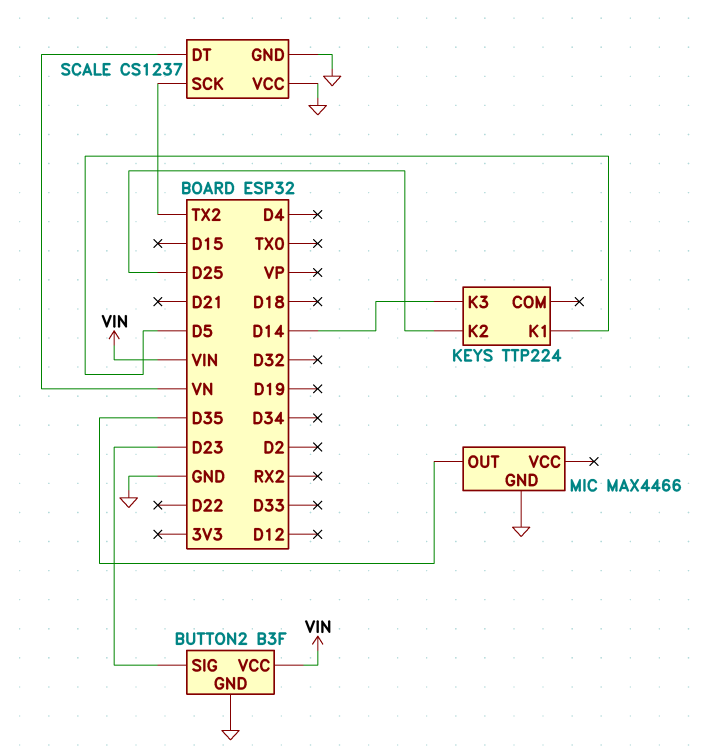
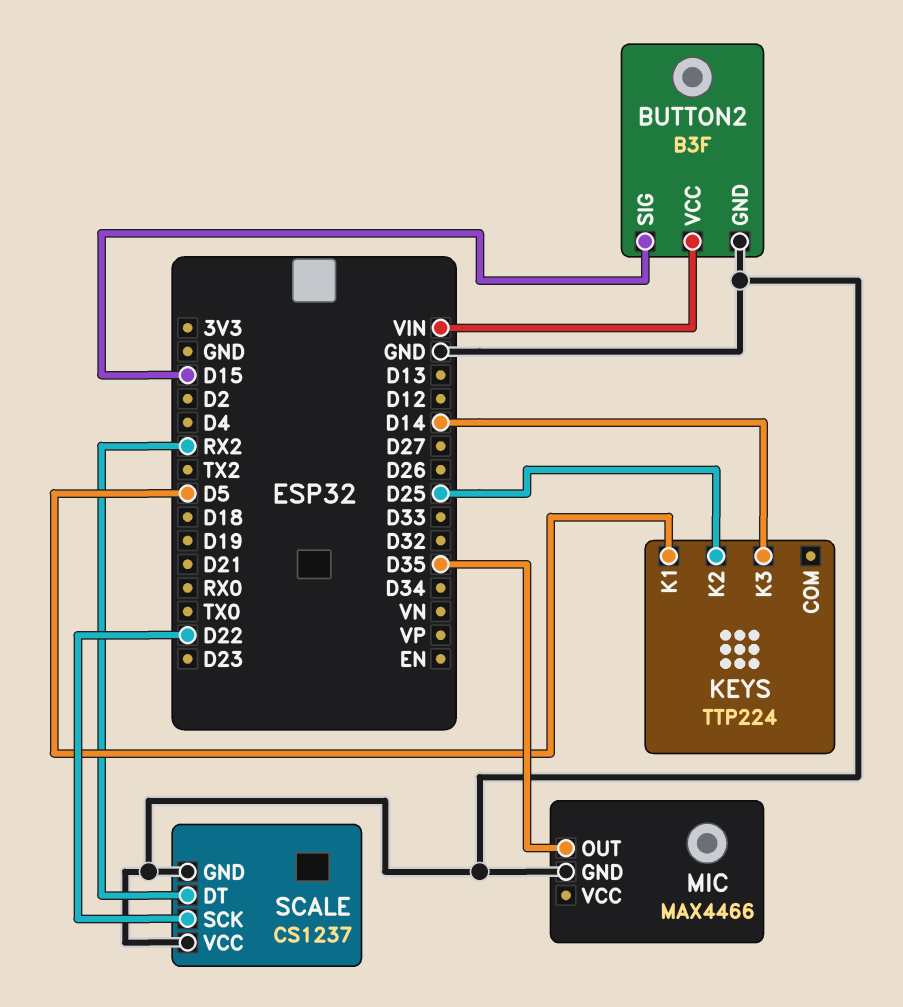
BUTTON2 pin SIG: D23 -> D15
SCALE pin DT: VN -> RX2
SCALE pin SCK: TX2 -> D22

